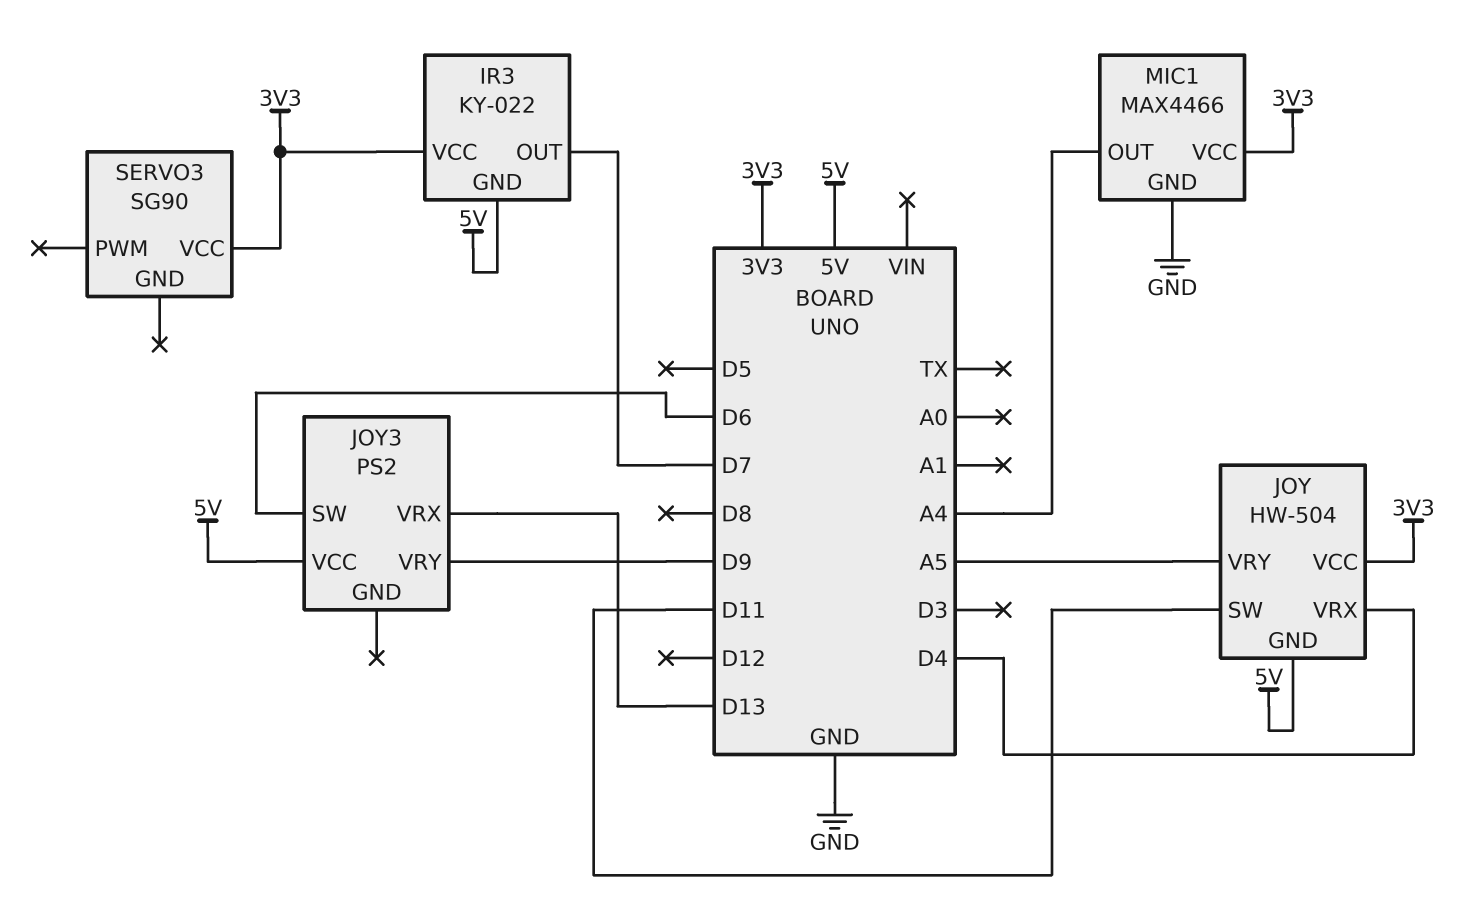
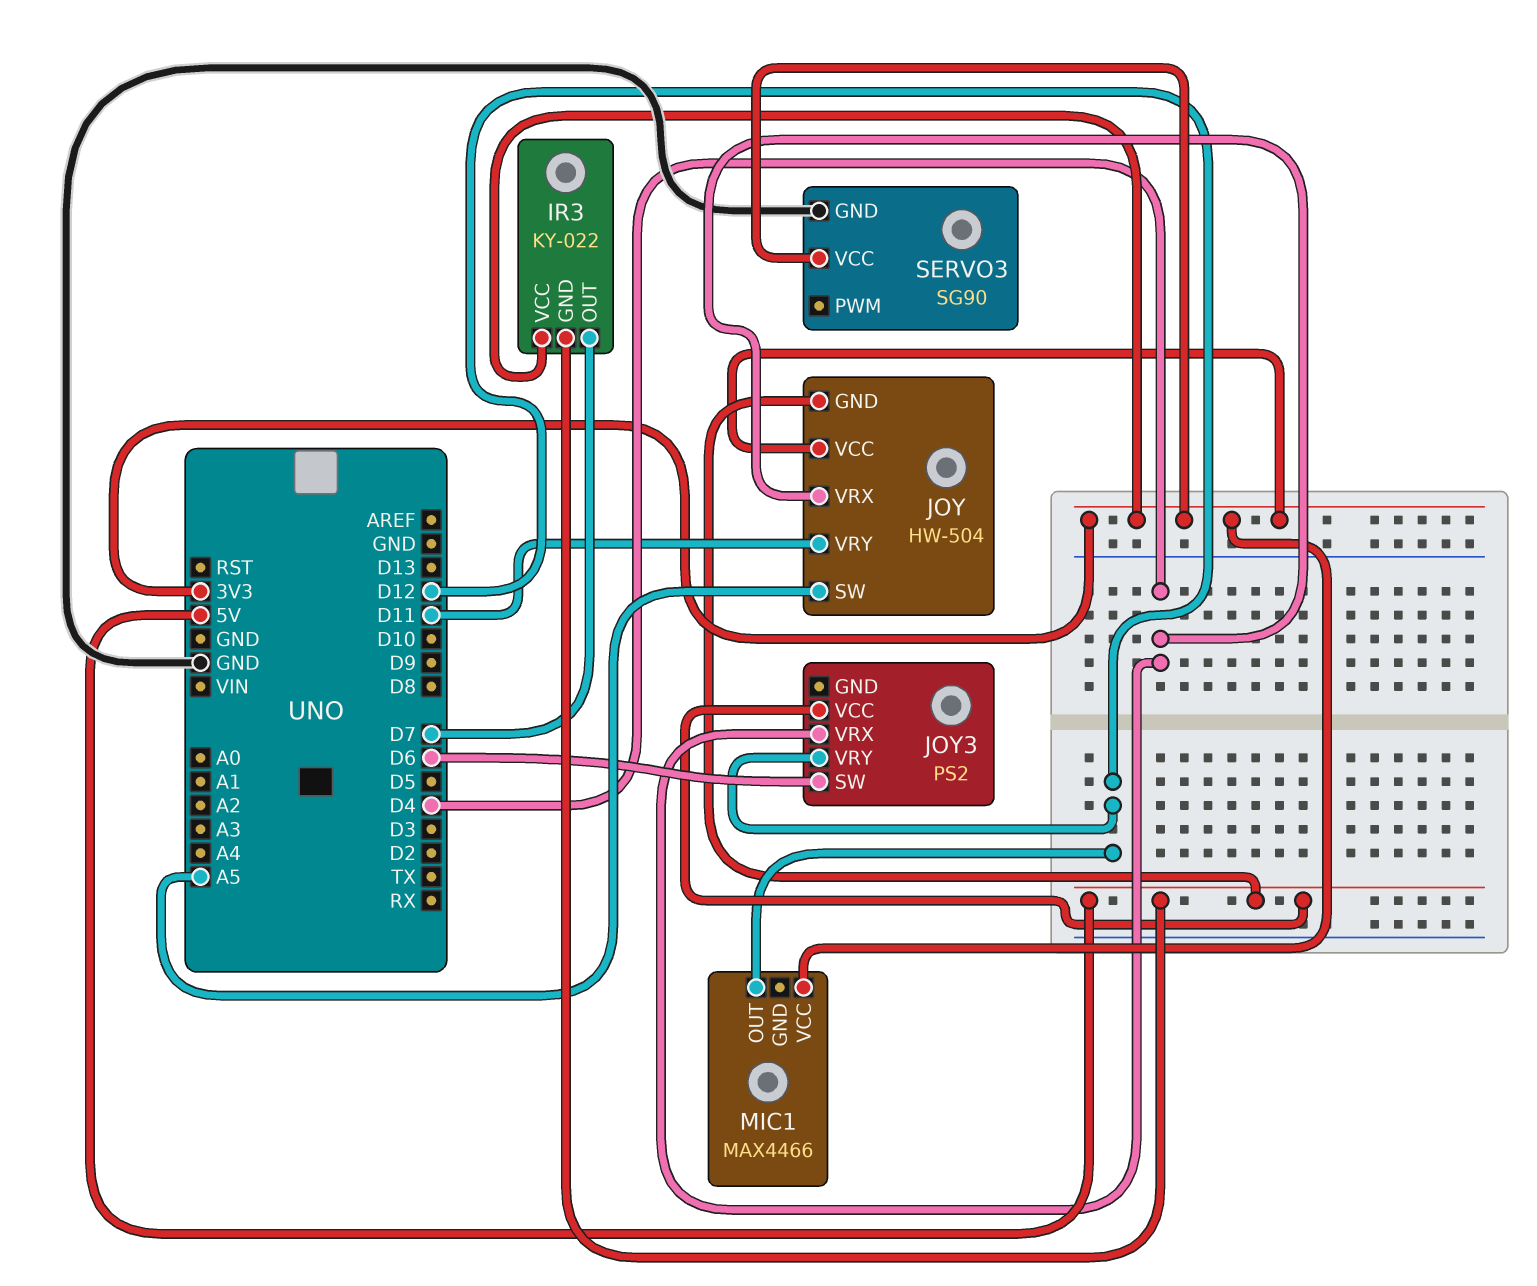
JOY pin SW: D11 -> A5
JOY pin VRY: A5 -> D11
JOY3 pin VRX: D13 -> D4
JOY3 pin VRY: D9 -> D12
MIC1 pin GND: GND -> none
MIC1 pin OUT: A4 -> D12
SERVO3 pin GND: none -> GND

